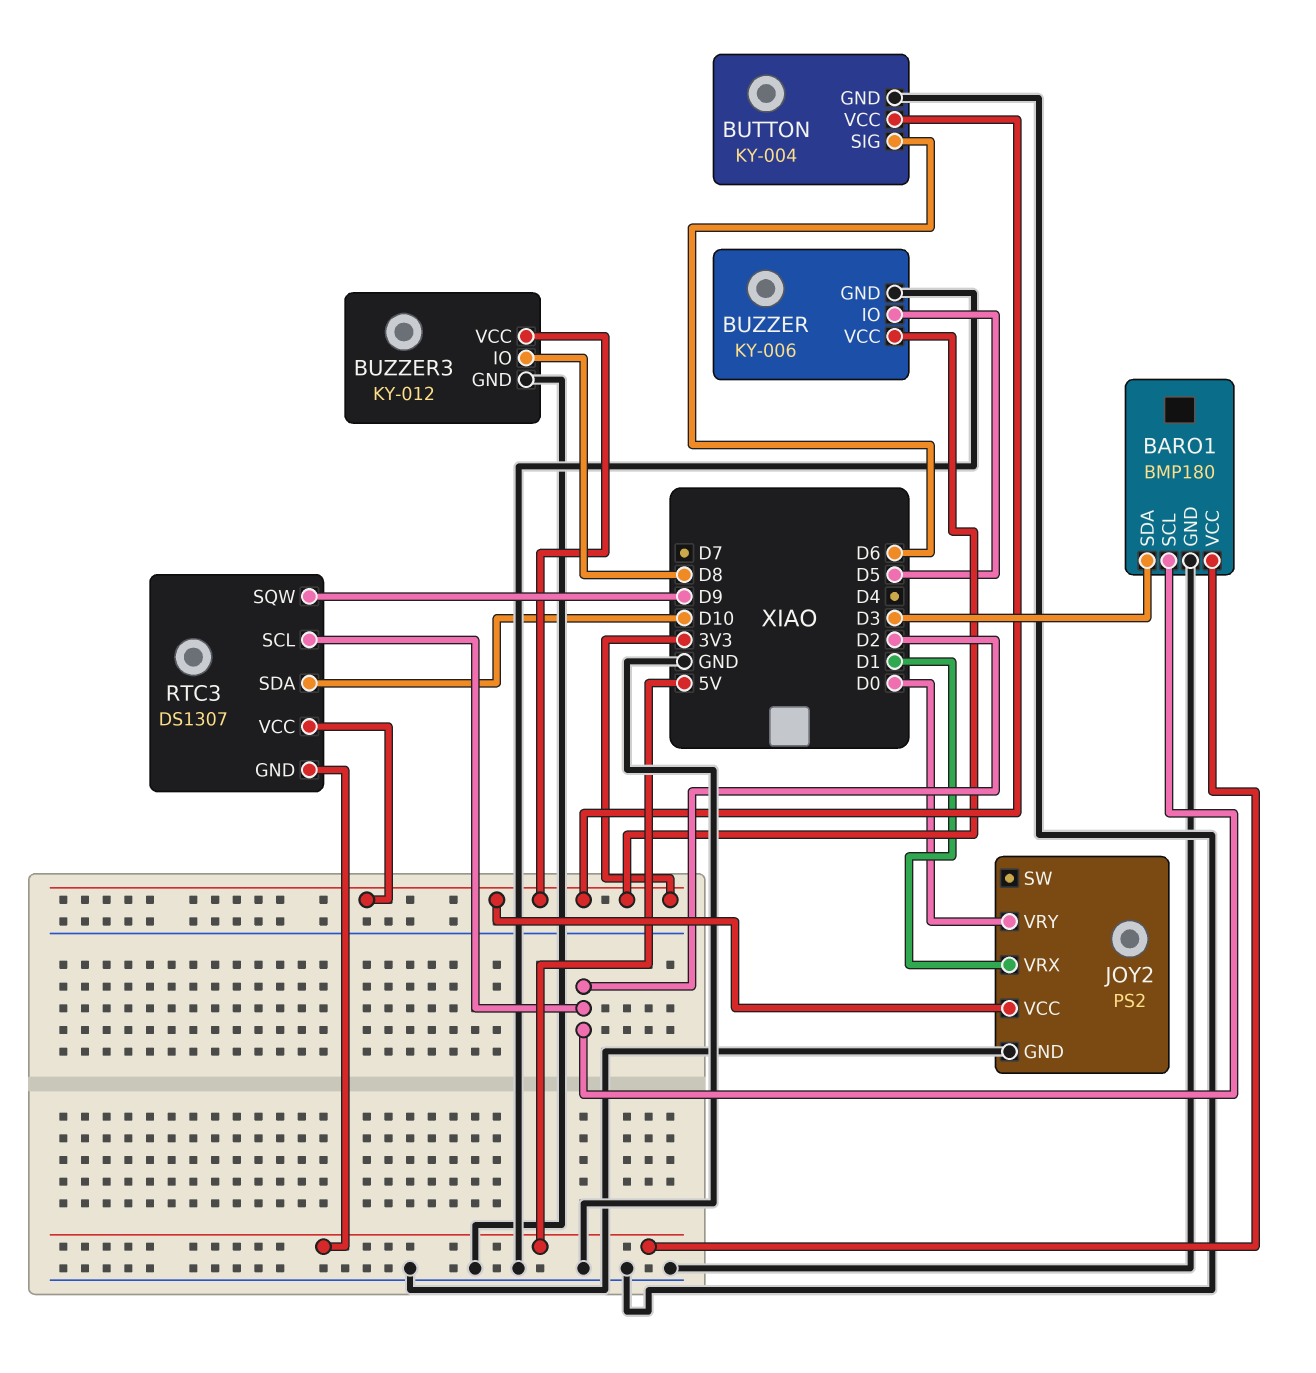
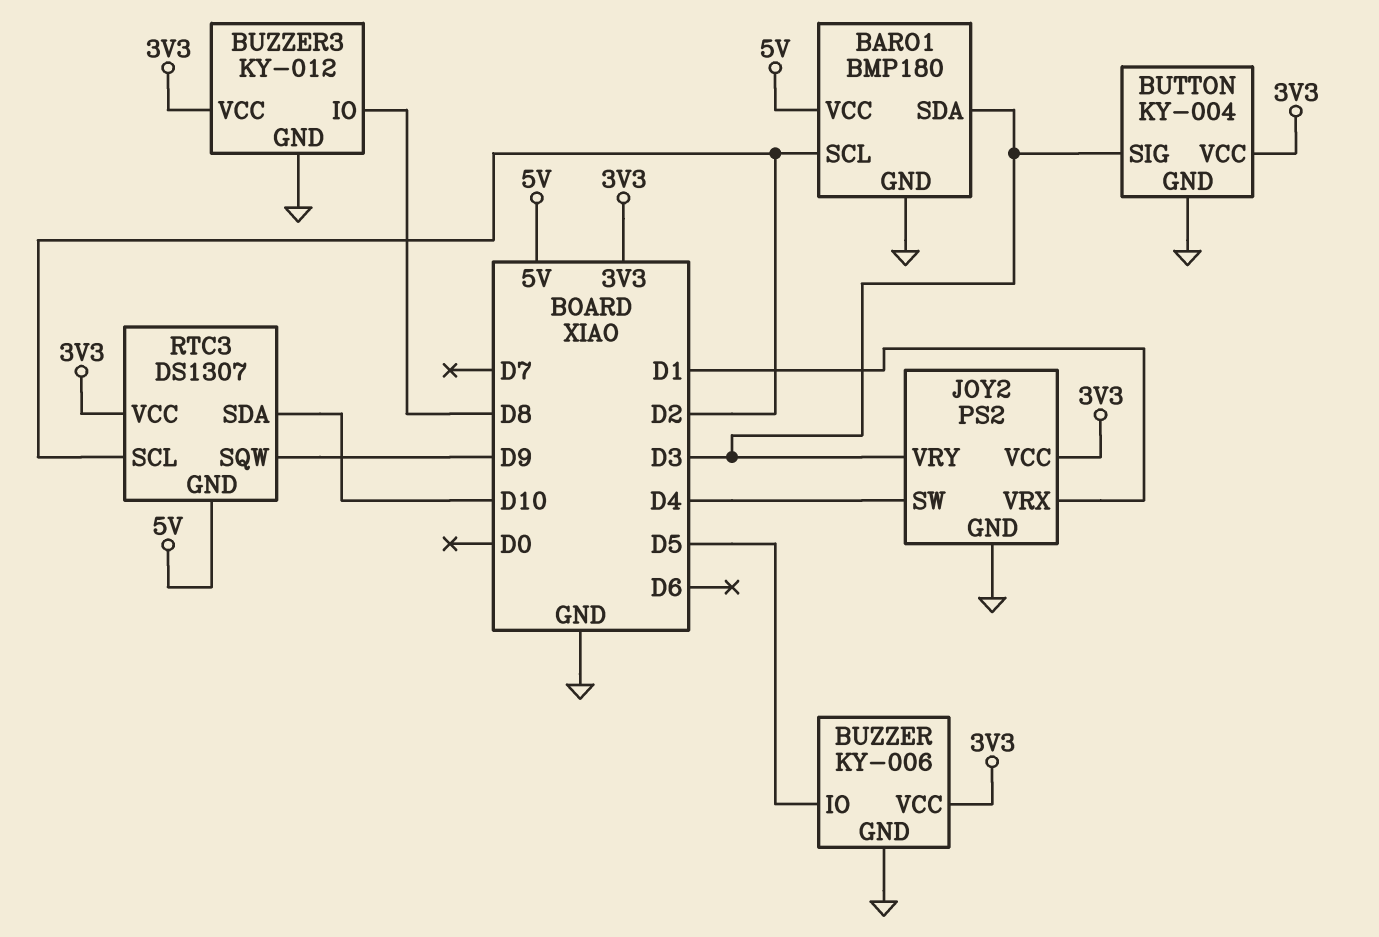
BUTTON pin SIG: D6 -> D3
JOY2 pin SW: none -> D4
JOY2 pin VRY: D0 -> D3

